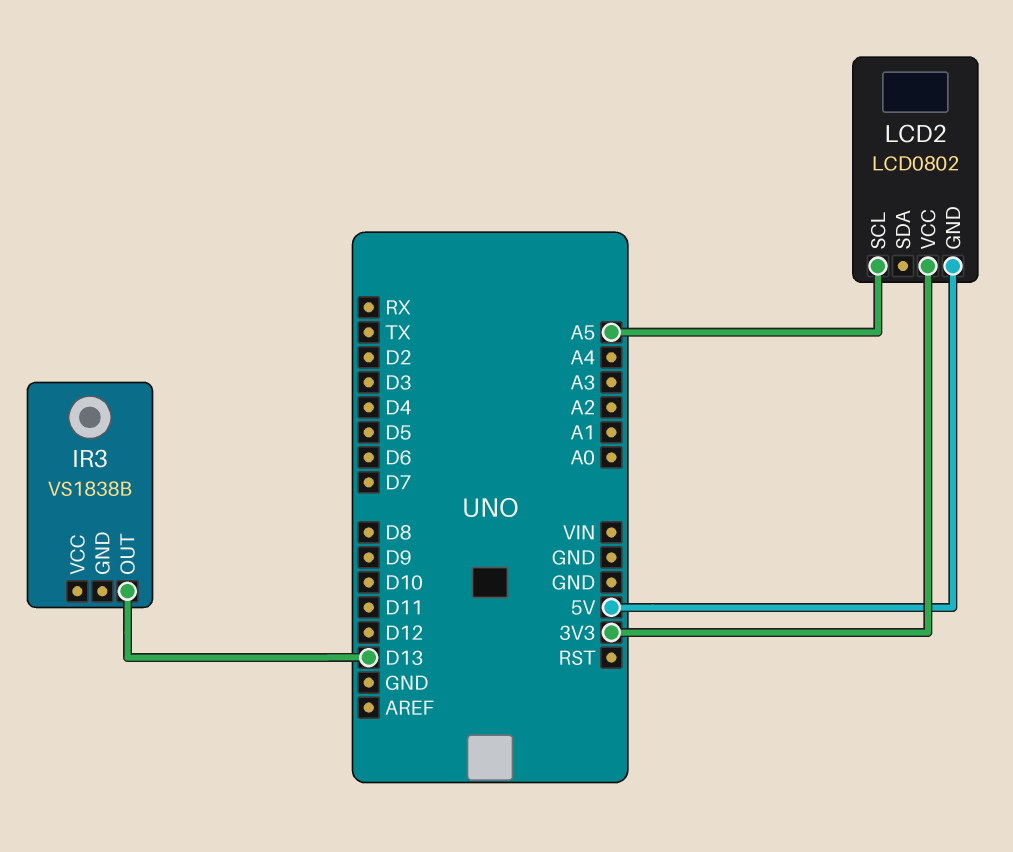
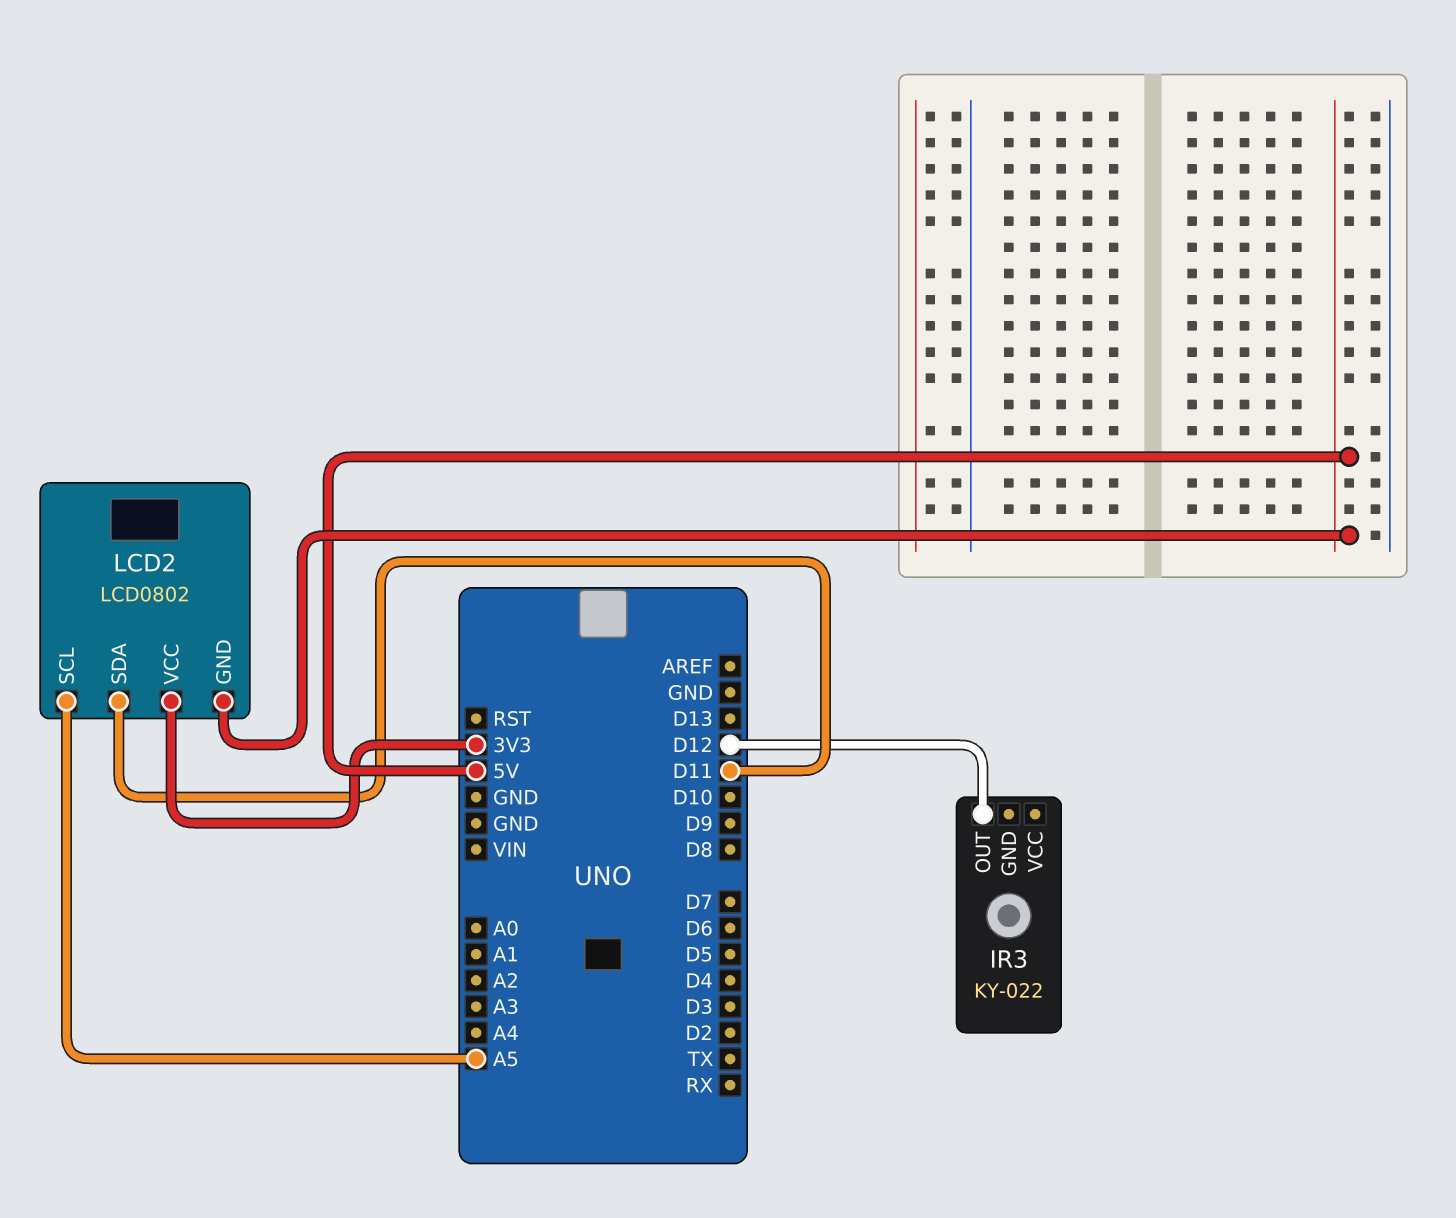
IR3: VS1838B -> KY-022
IR3 pin OUT: D13 -> D12
LCD2 pin SDA: none -> D11

